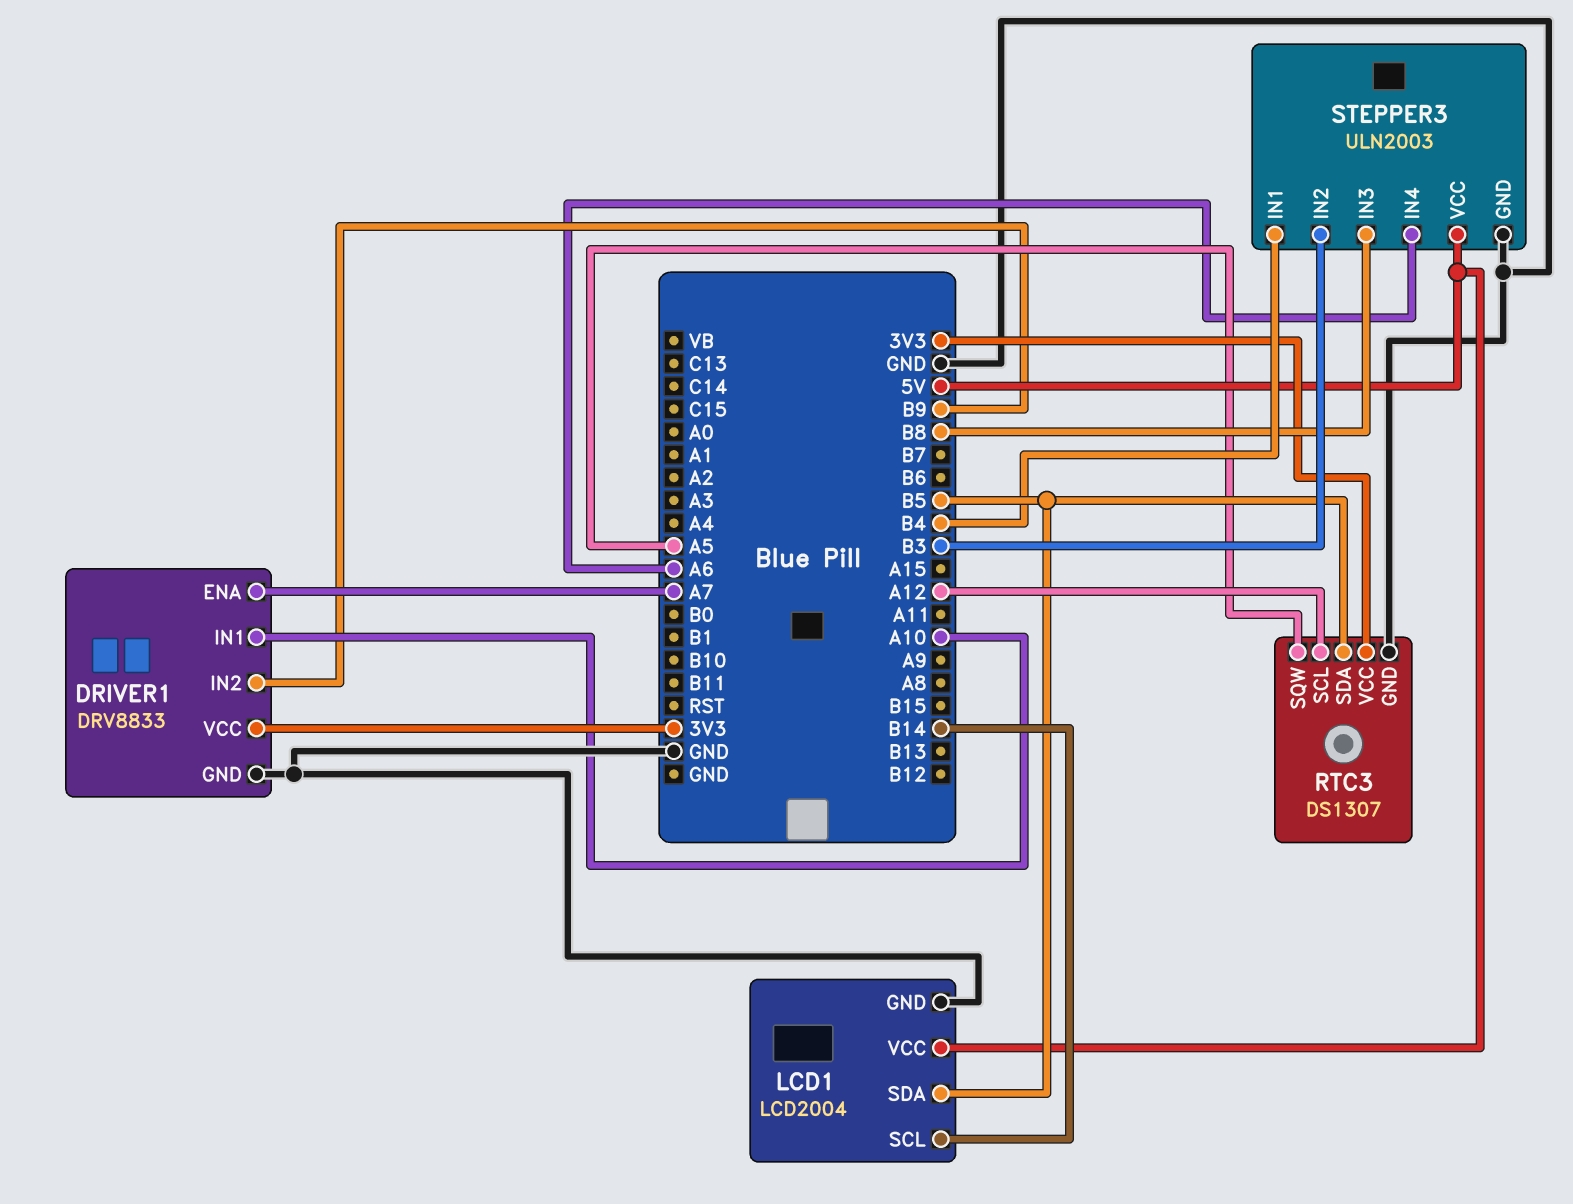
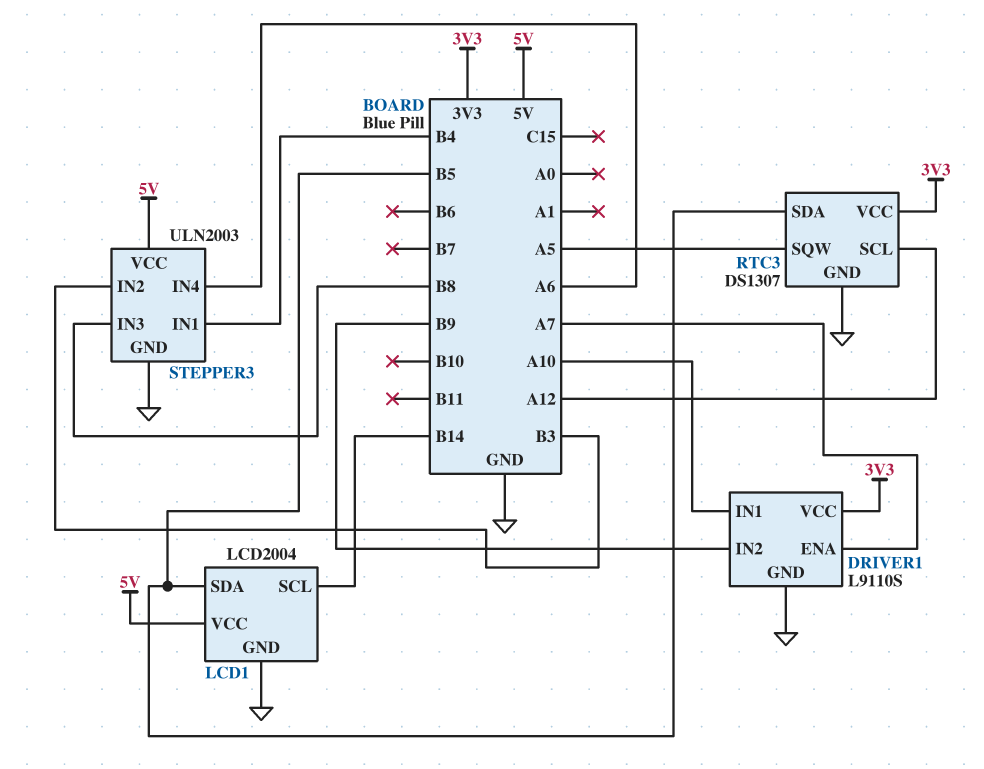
DRIVER1: DRV8833 -> L9110S

